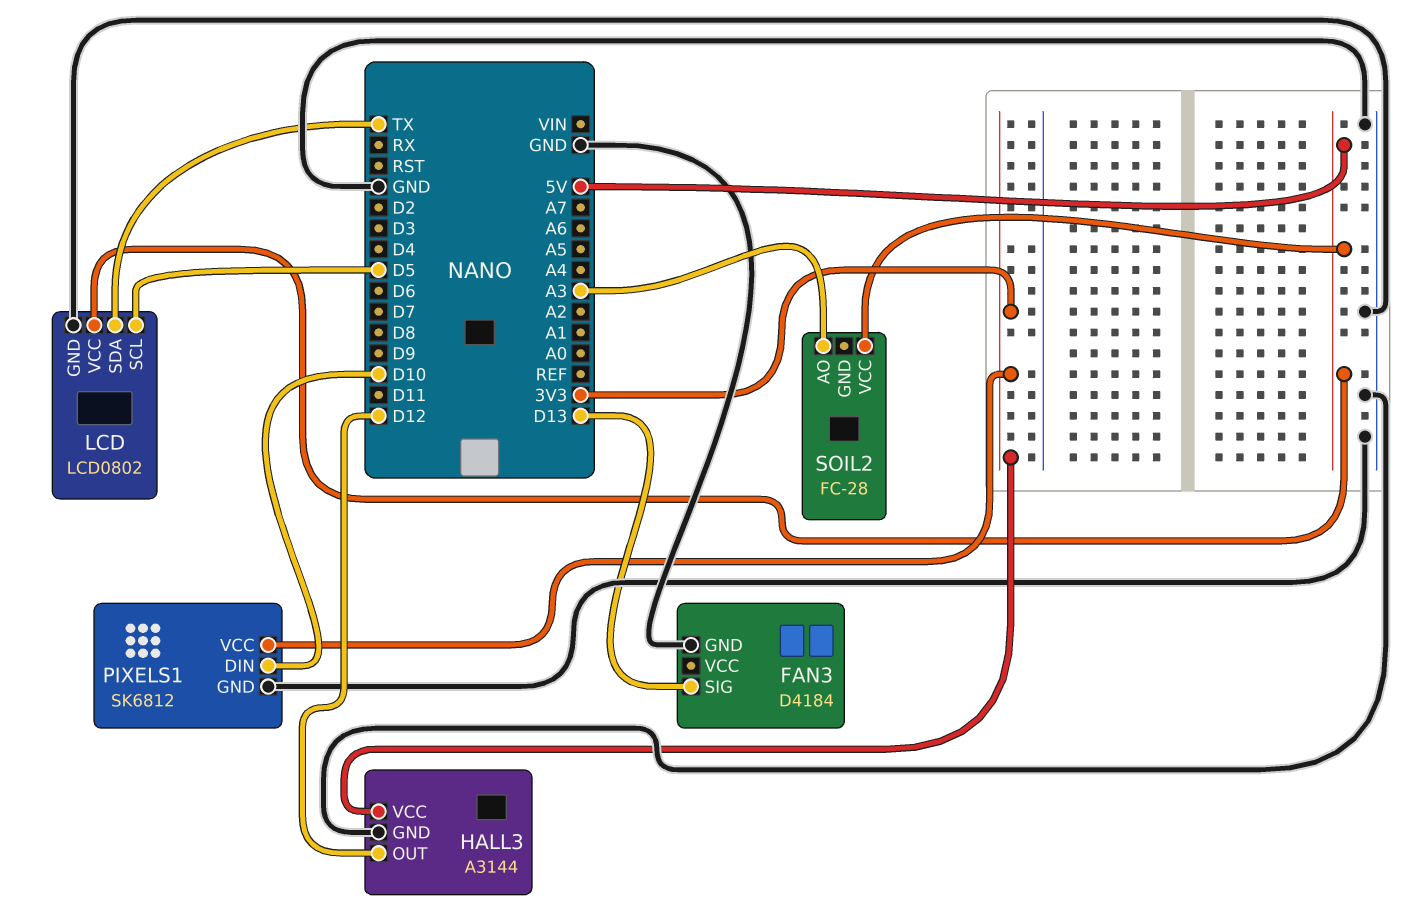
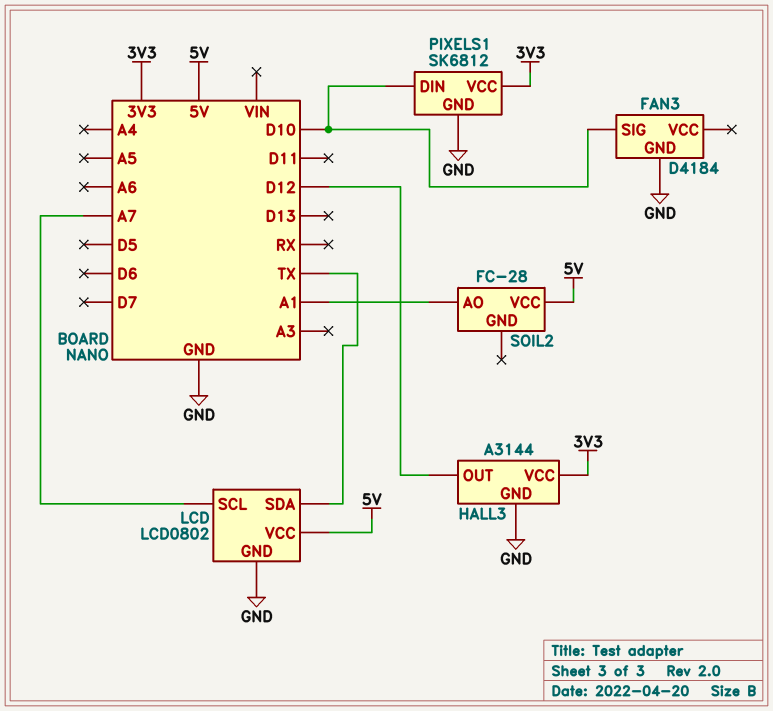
FAN3 pin SIG: D13 -> D10
LCD pin SCL: D5 -> A7
SOIL2 pin AO: A3 -> A1

